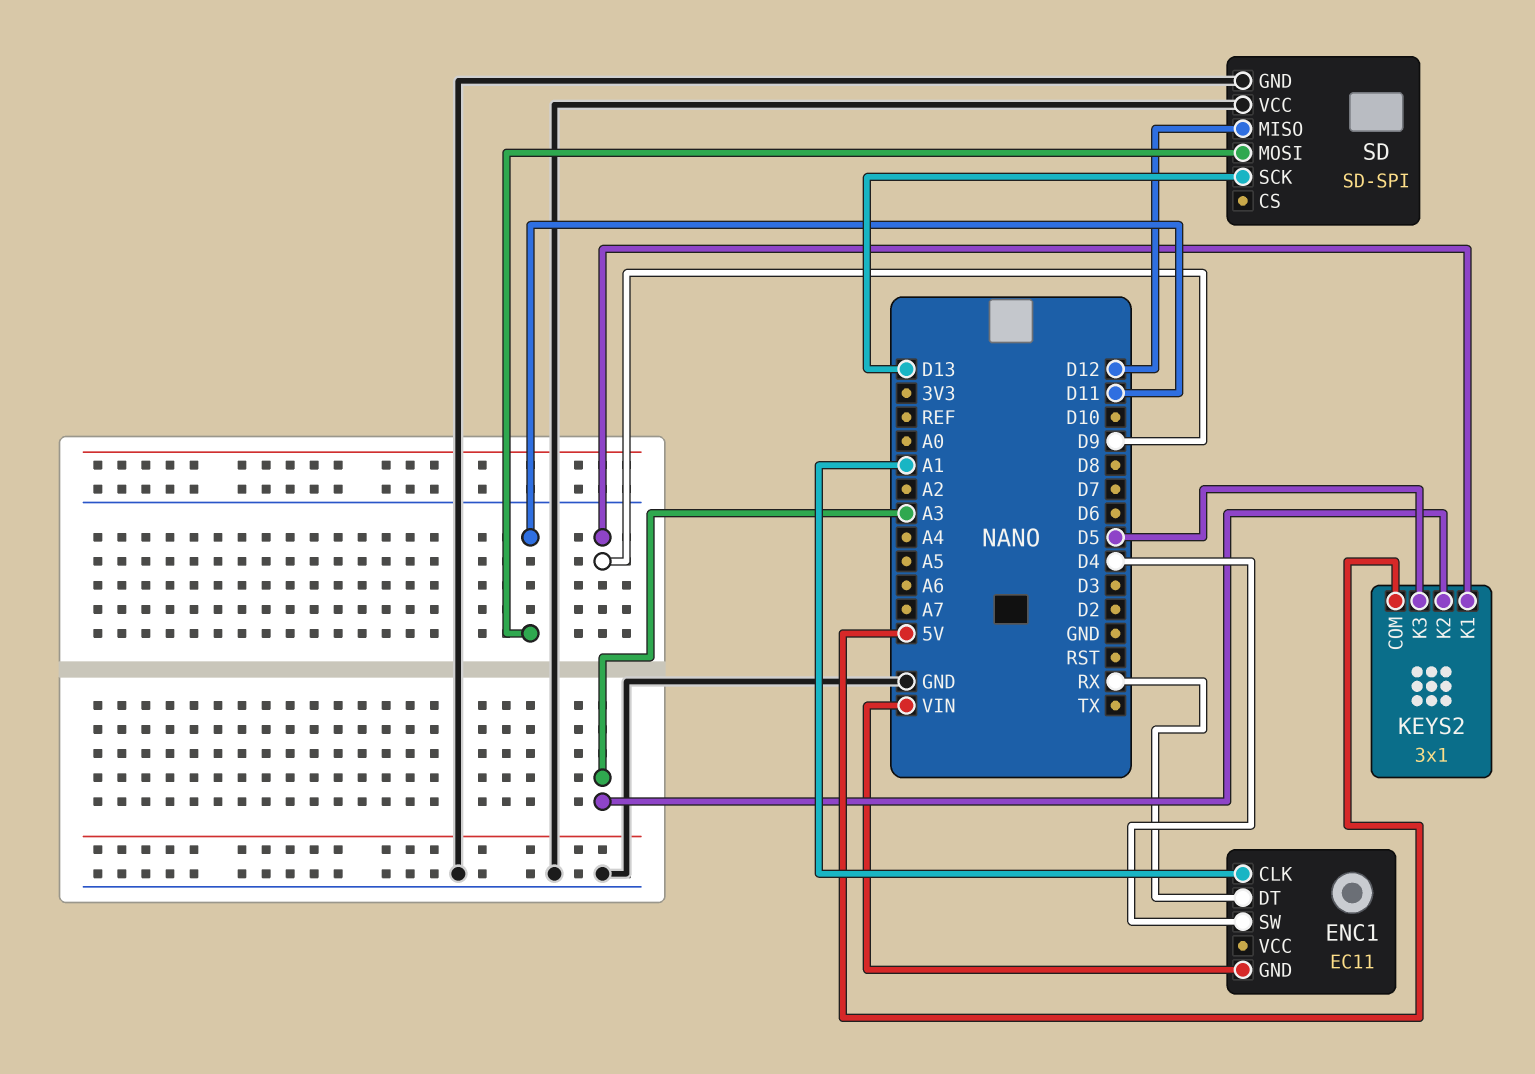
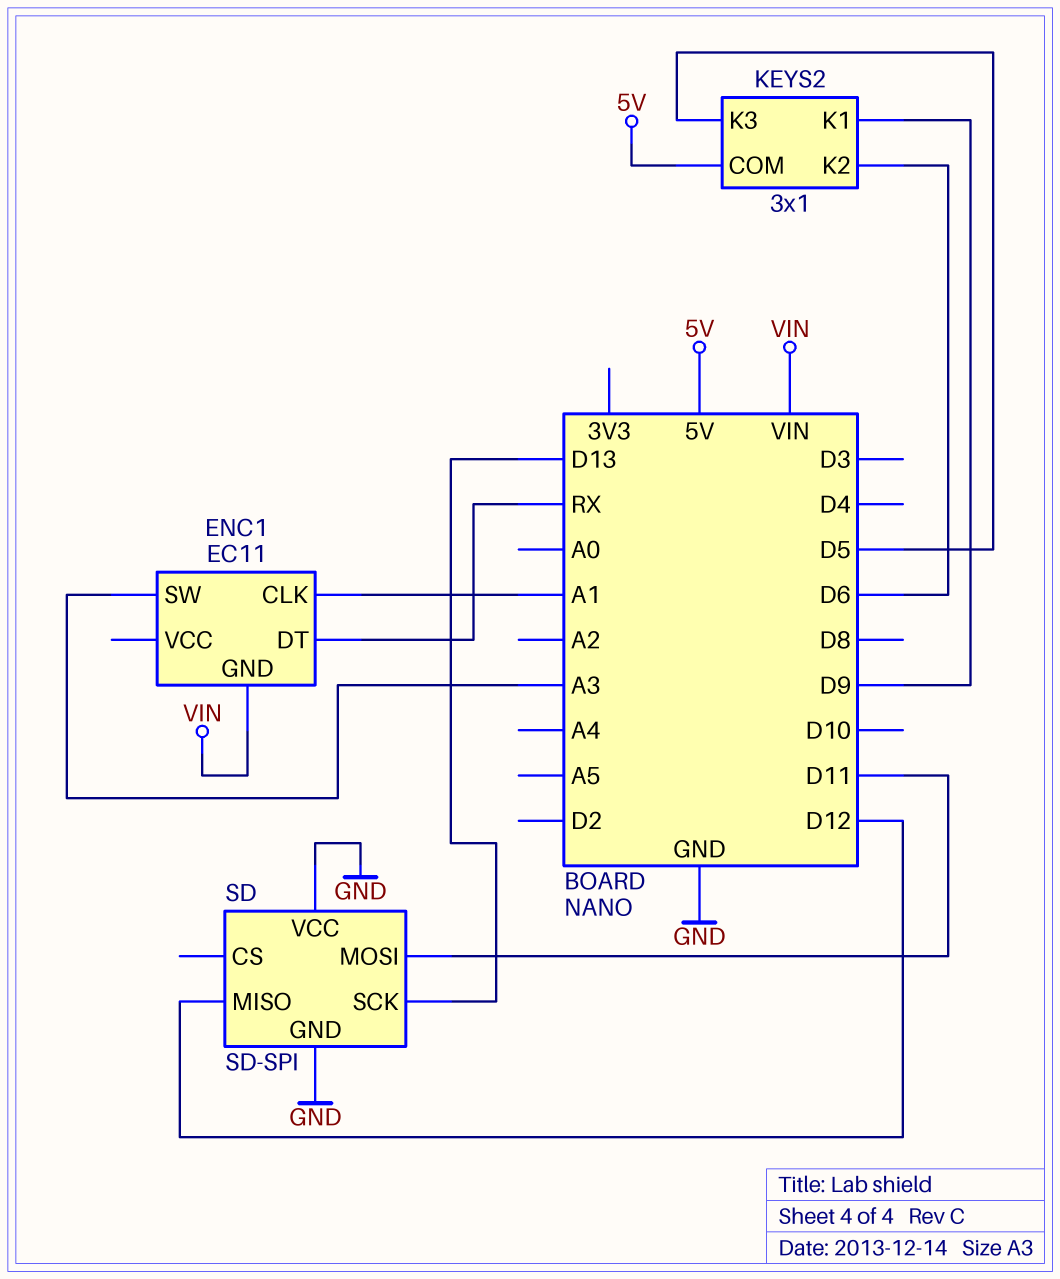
ENC1 pin SW: D4 -> A3
KEYS2 pin K2: A3 -> D6

